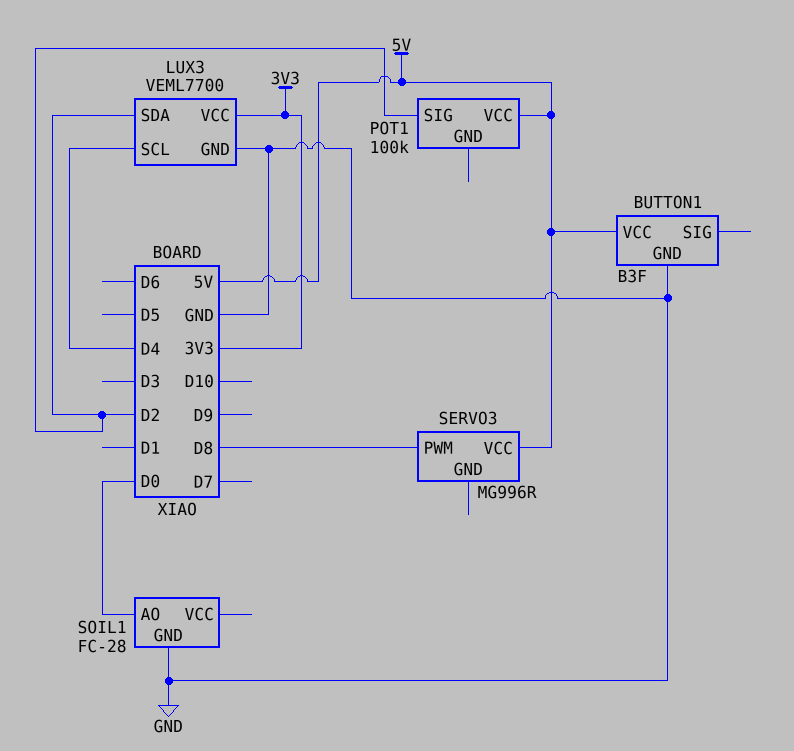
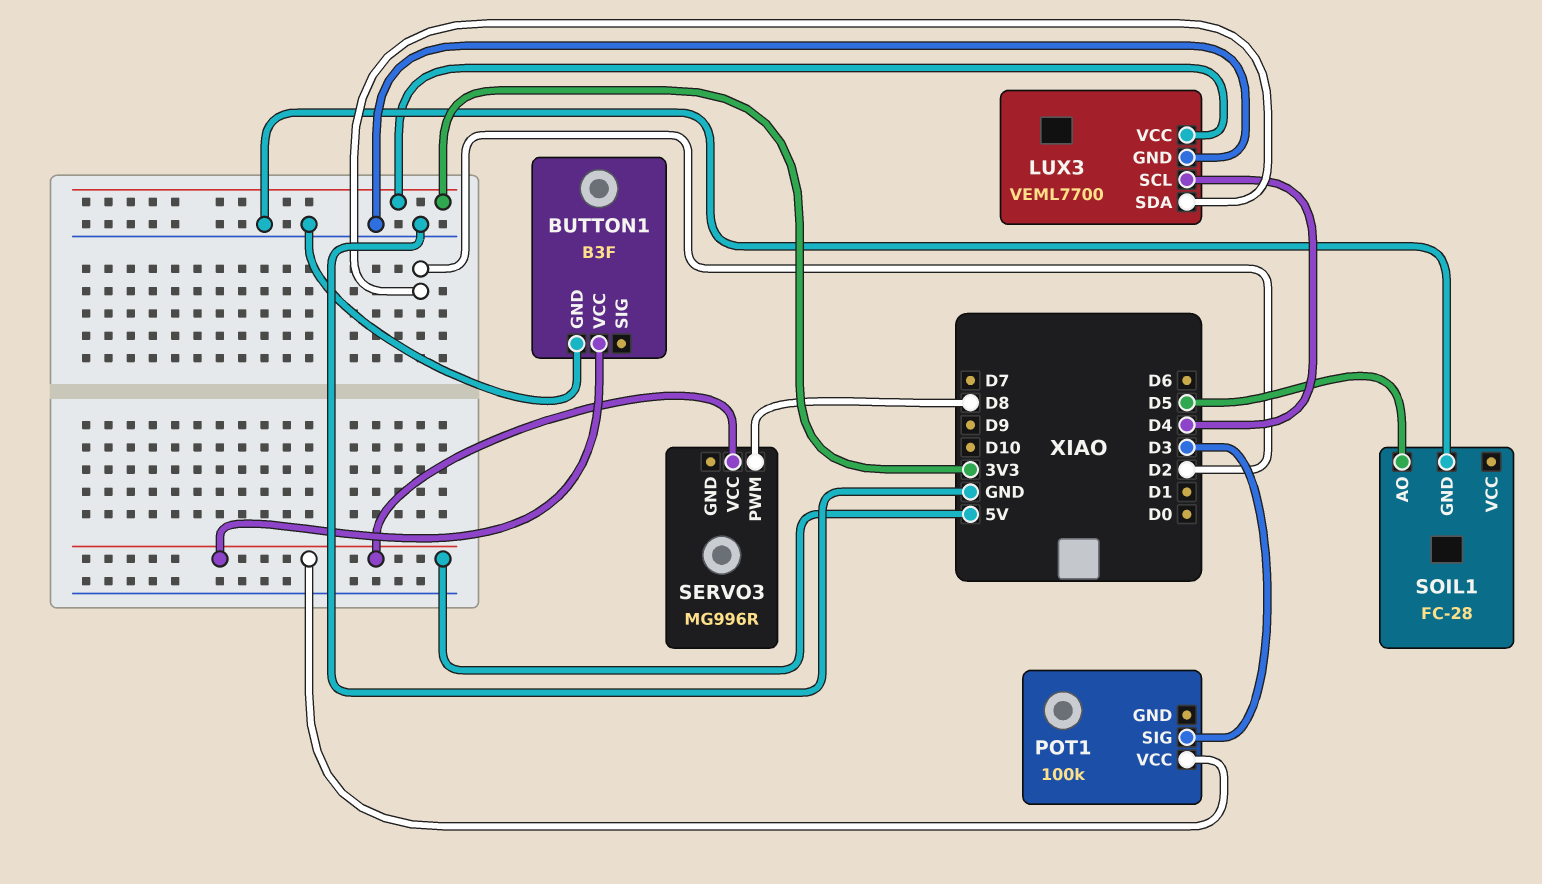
POT1 pin SIG: D2 -> D3
SOIL1 pin AO: D0 -> D5

